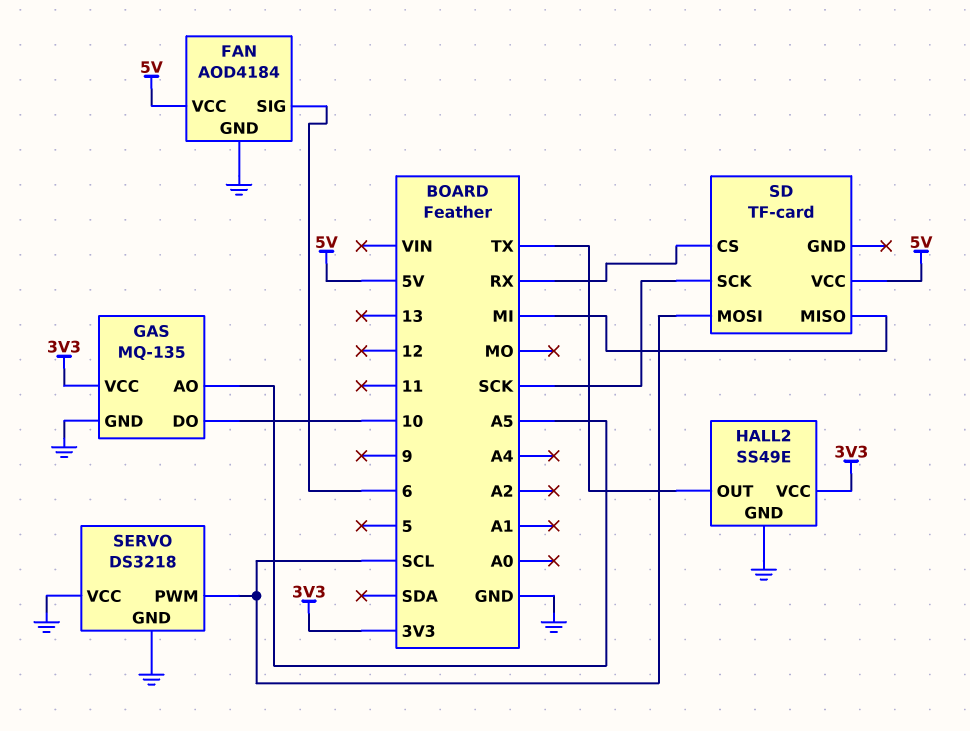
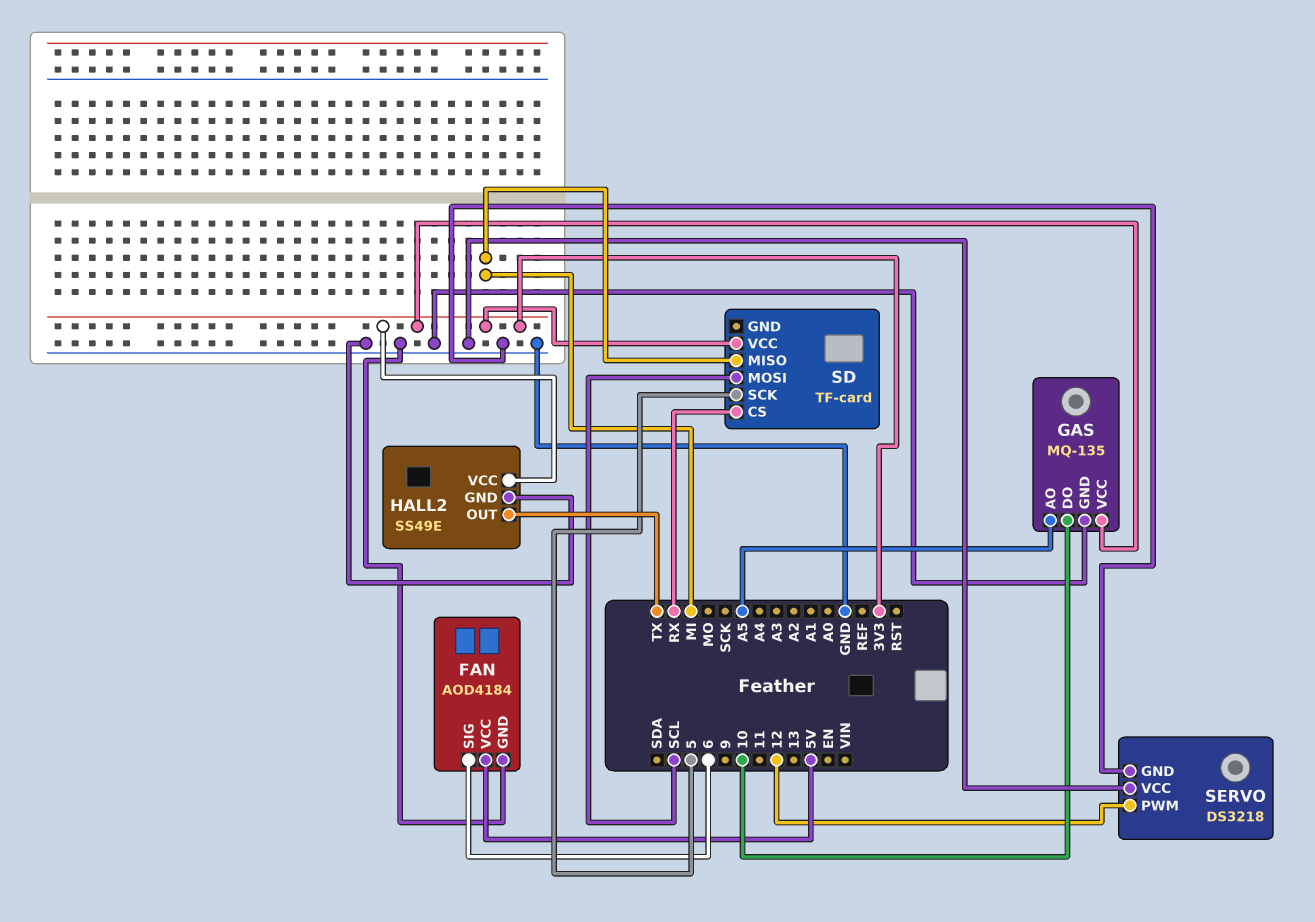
SD pin SCK: SCK -> 5
SD pin VCC: 5V -> 3V3
SERVO pin PWM: SCL -> 12

